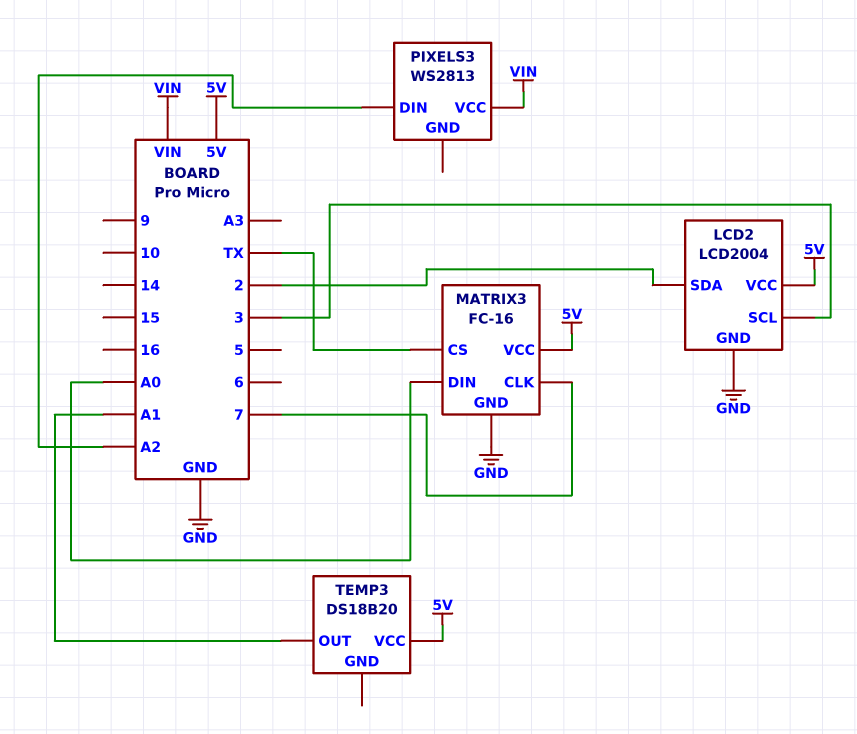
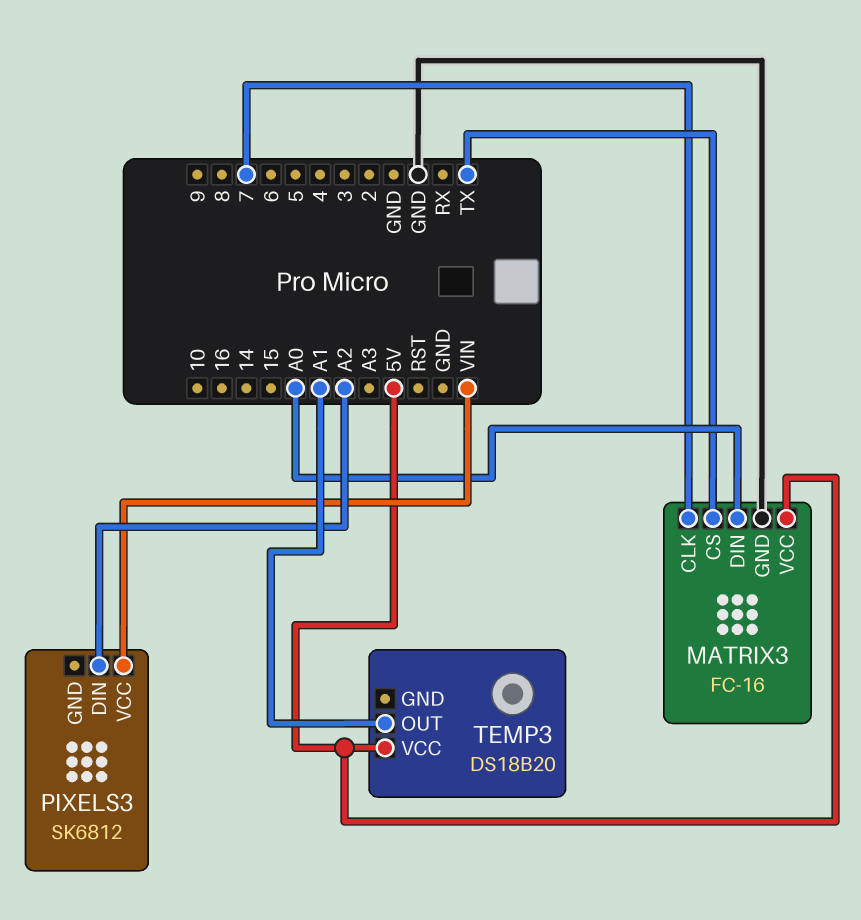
LCD2: LCD2004 -> none
LCD2 pin GND: GND -> none
LCD2 pin SCL: 3 -> none
LCD2 pin SDA: 2 -> none
LCD2 pin VCC: 5V -> none
PIXELS3: WS2813 -> SK6812

